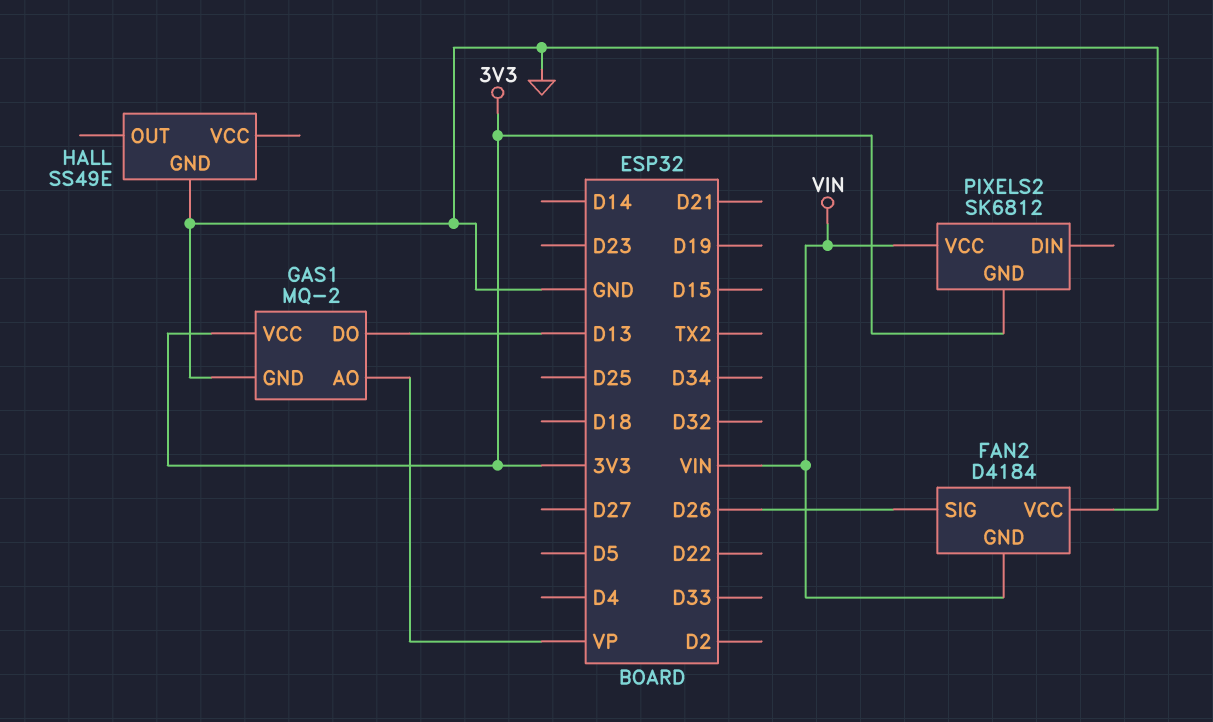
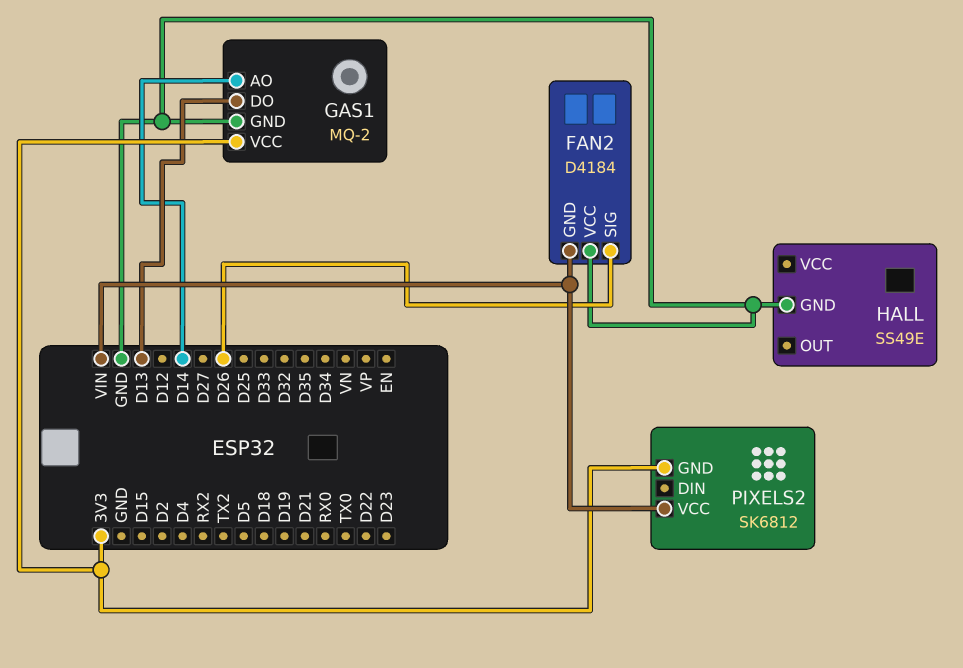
GAS1 pin AO: VP -> D14

